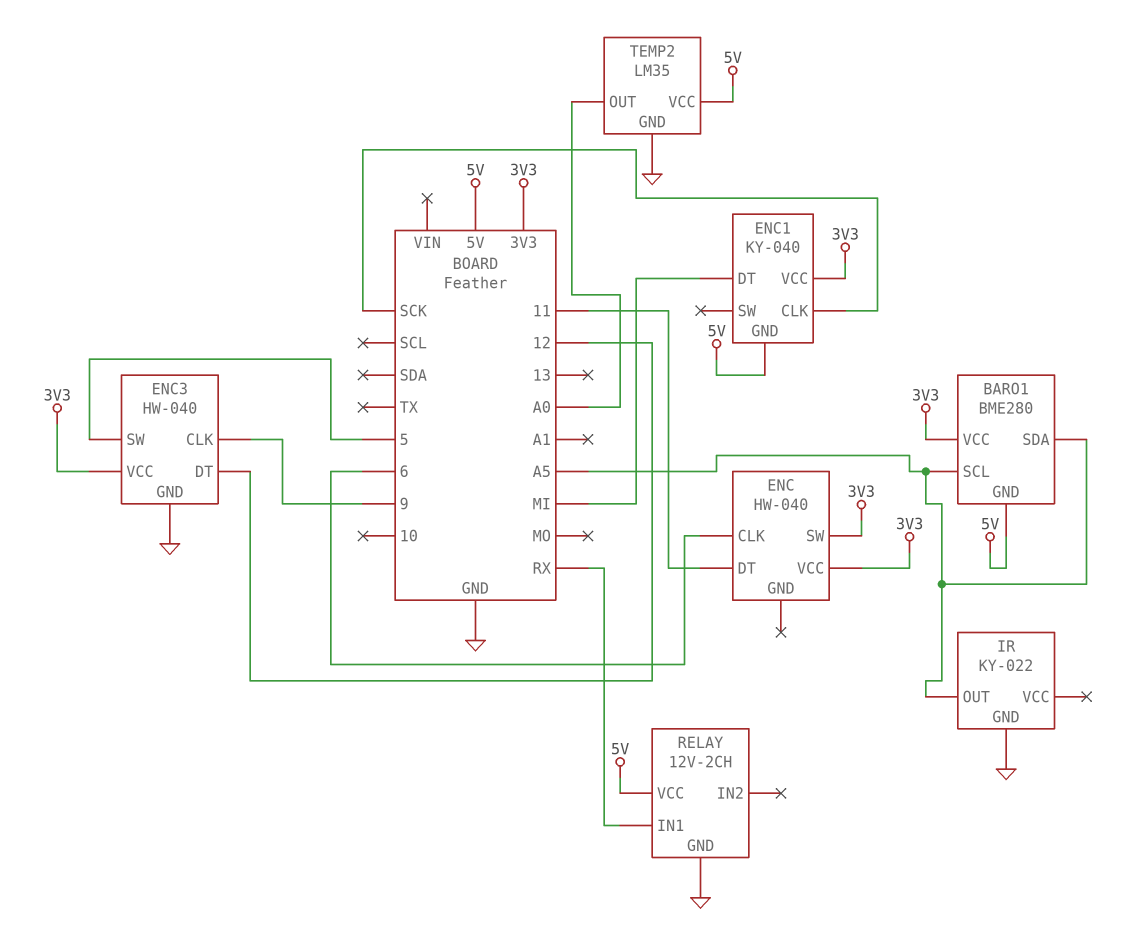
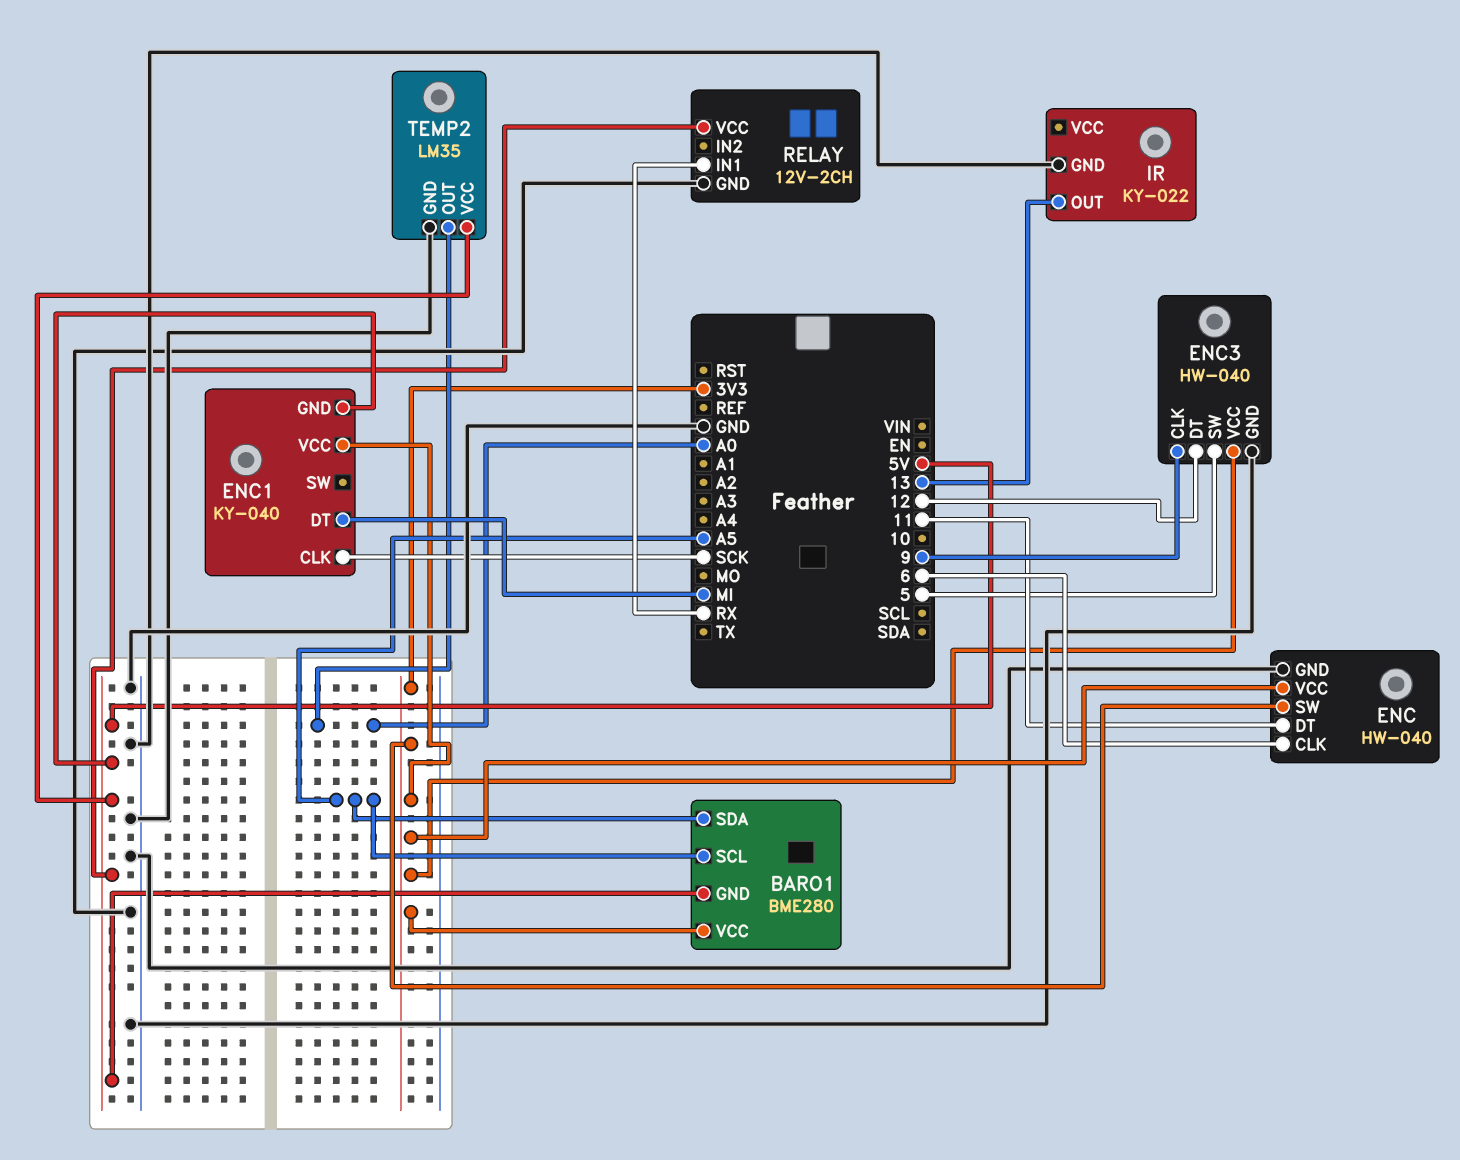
ENC pin GND: none -> GND
IR pin OUT: A5 -> 13

